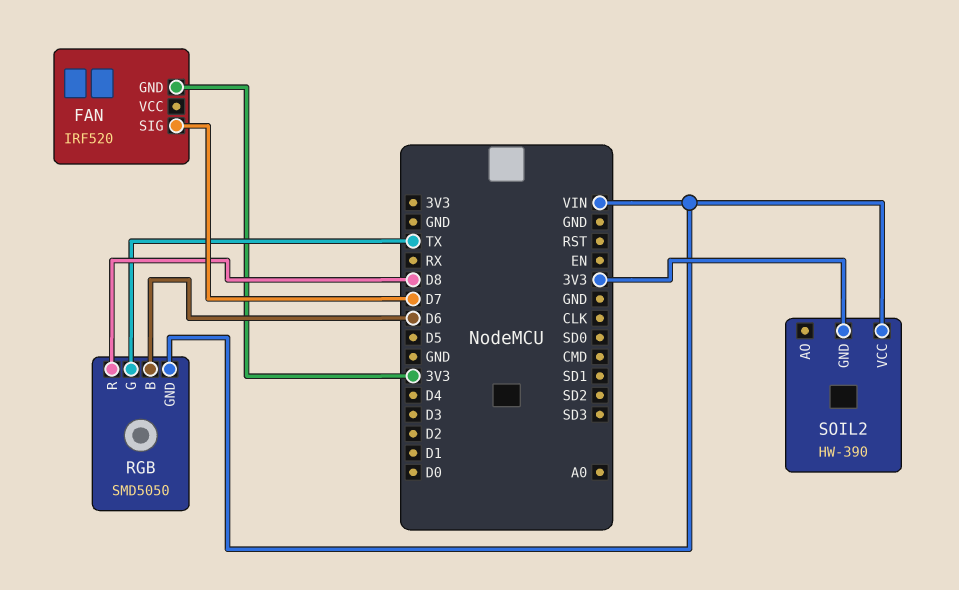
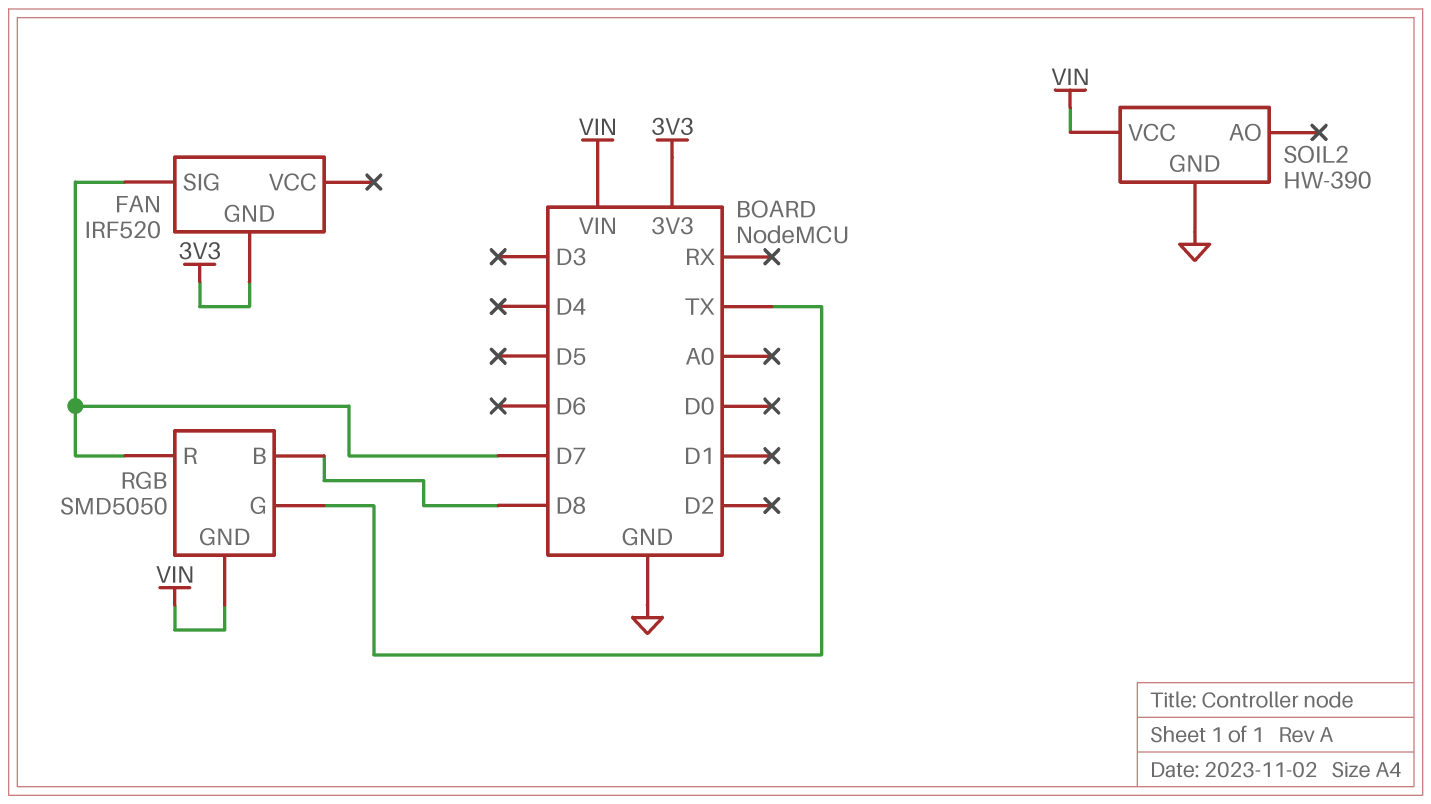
RGB pin B: D6 -> D8
RGB pin R: D8 -> D7
SOIL2 pin GND: 3V3 -> GND

